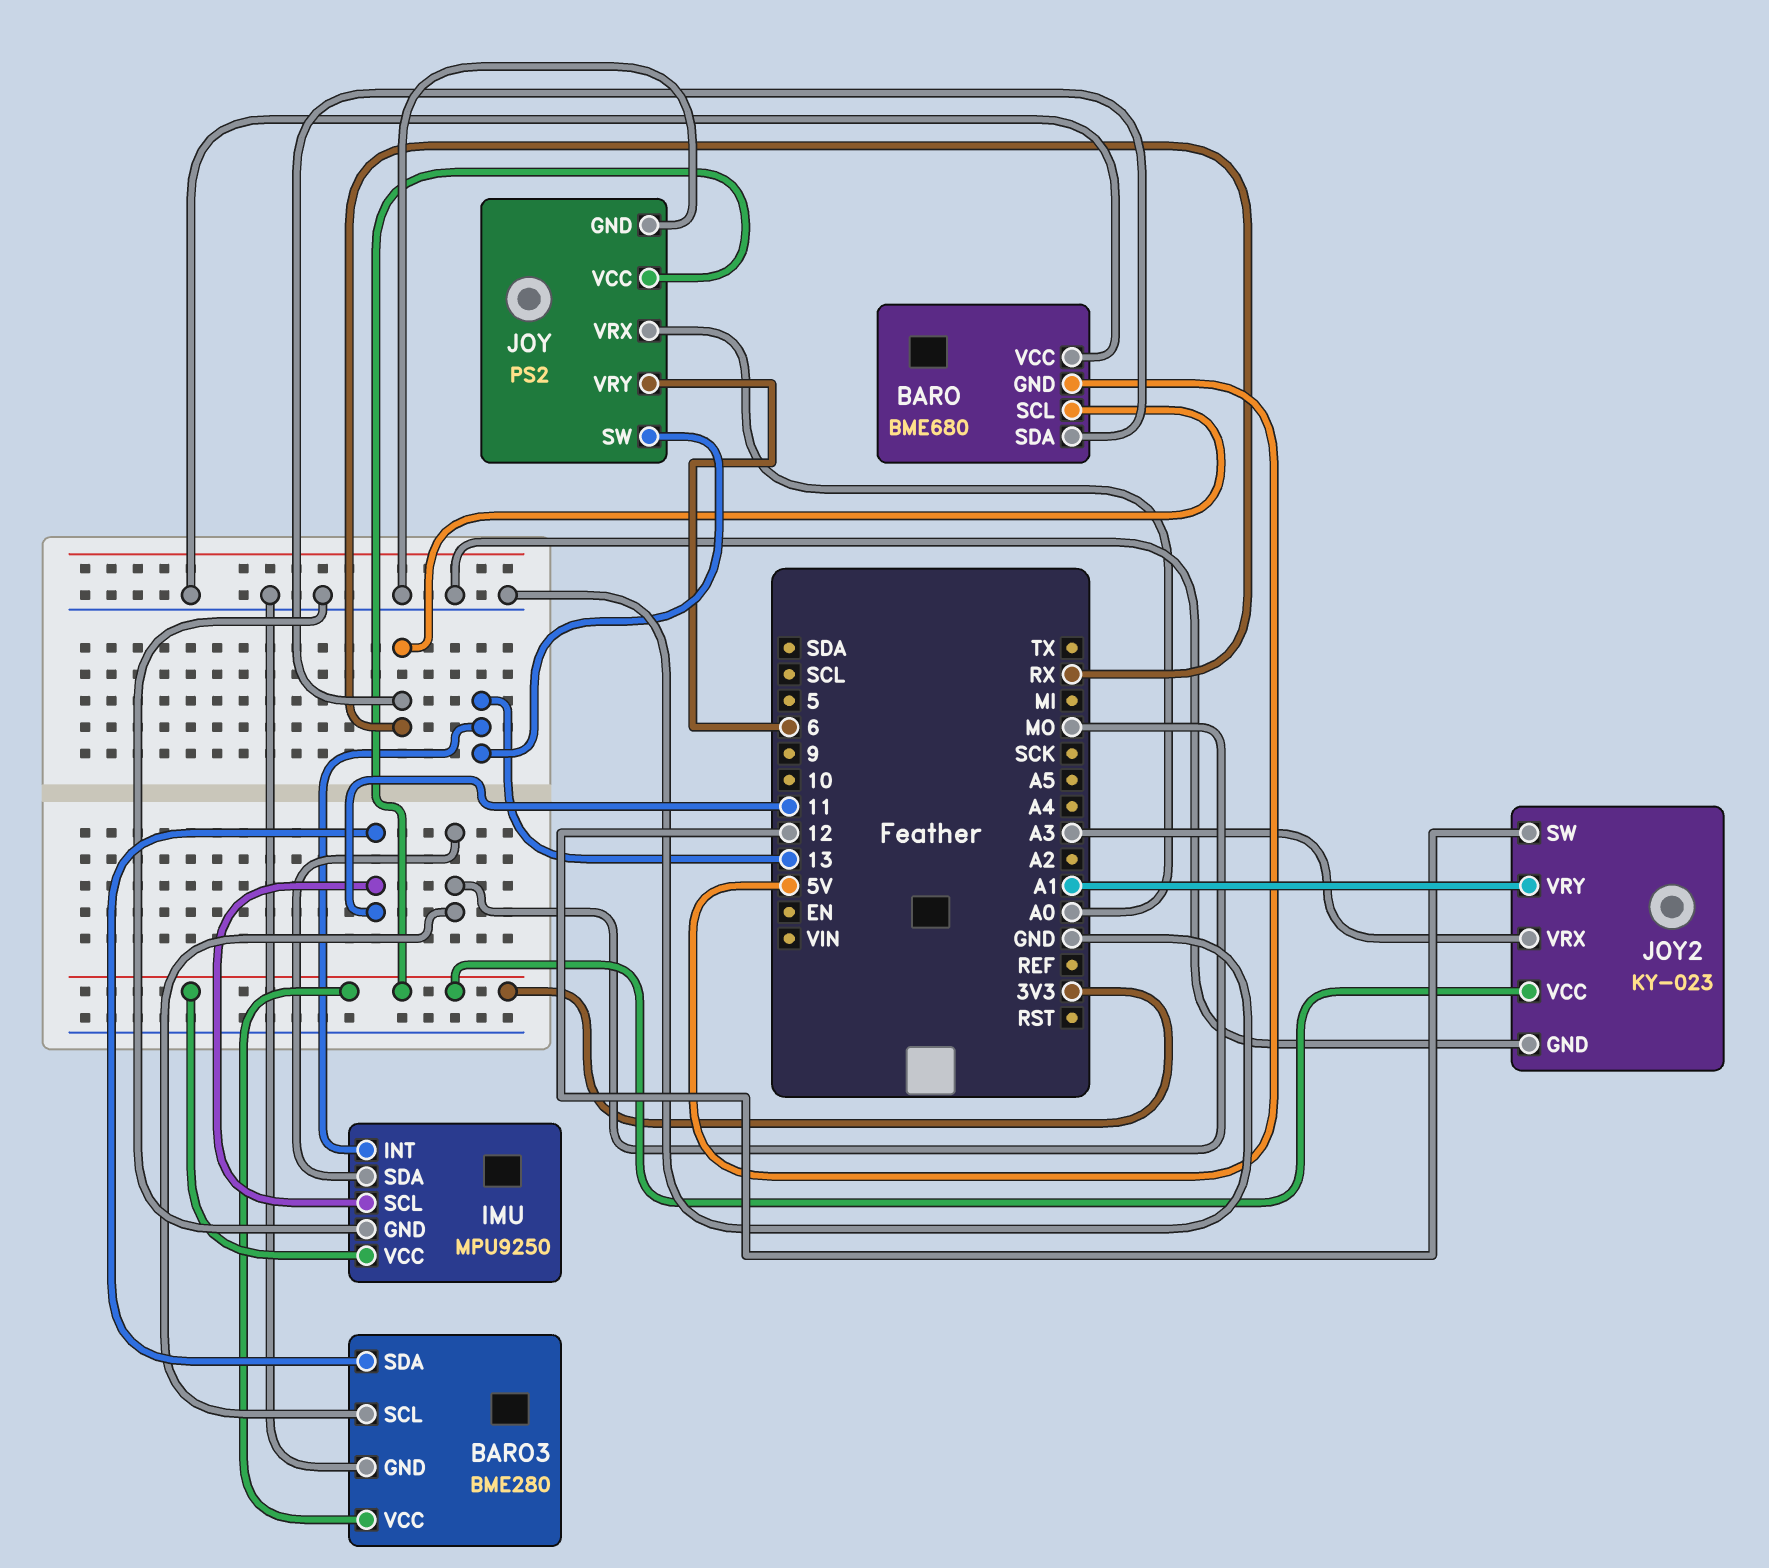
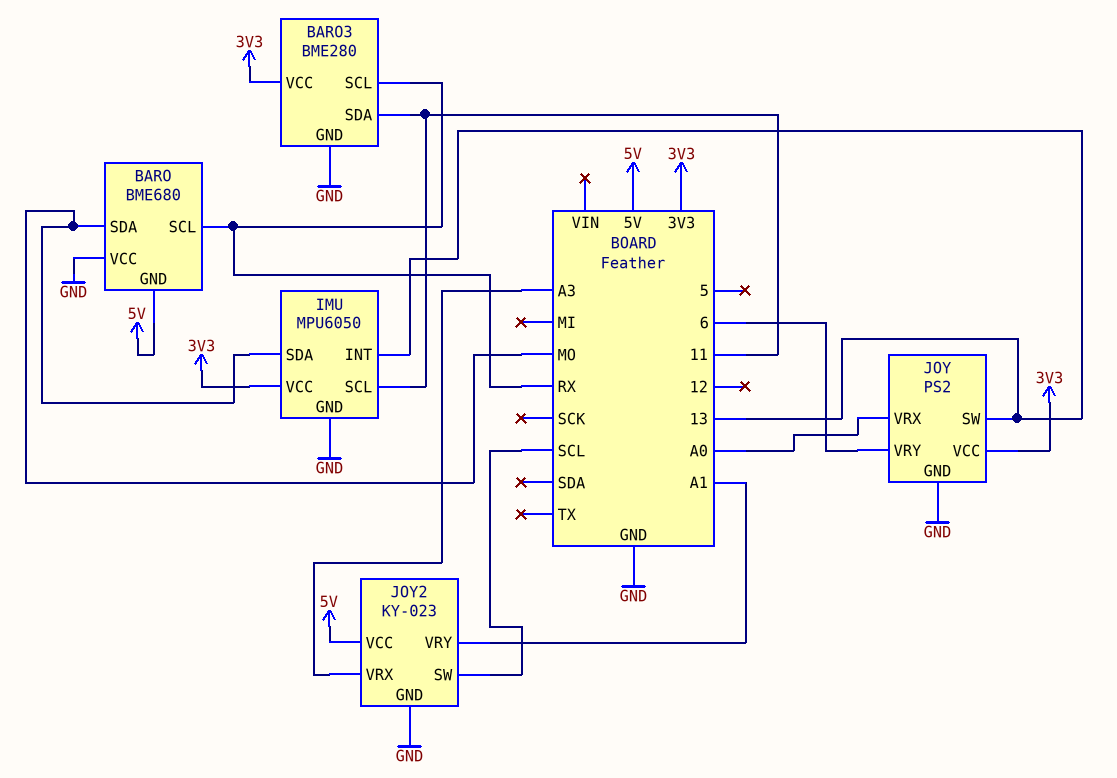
BARO pin SDA: RX -> MO
BARO3 pin SCL: MO -> RX
IMU: MPU9250 -> MPU6050
JOY2 pin SW: 12 -> SCL
JOY2 pin VCC: 3V3 -> 5V

